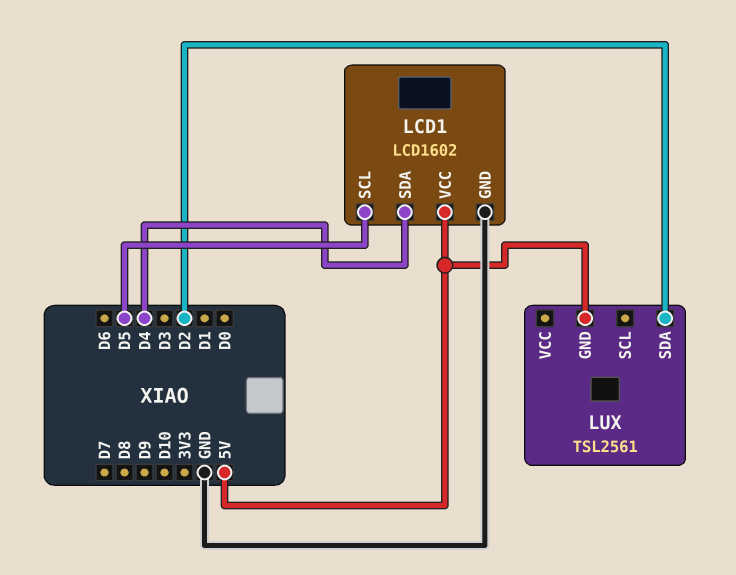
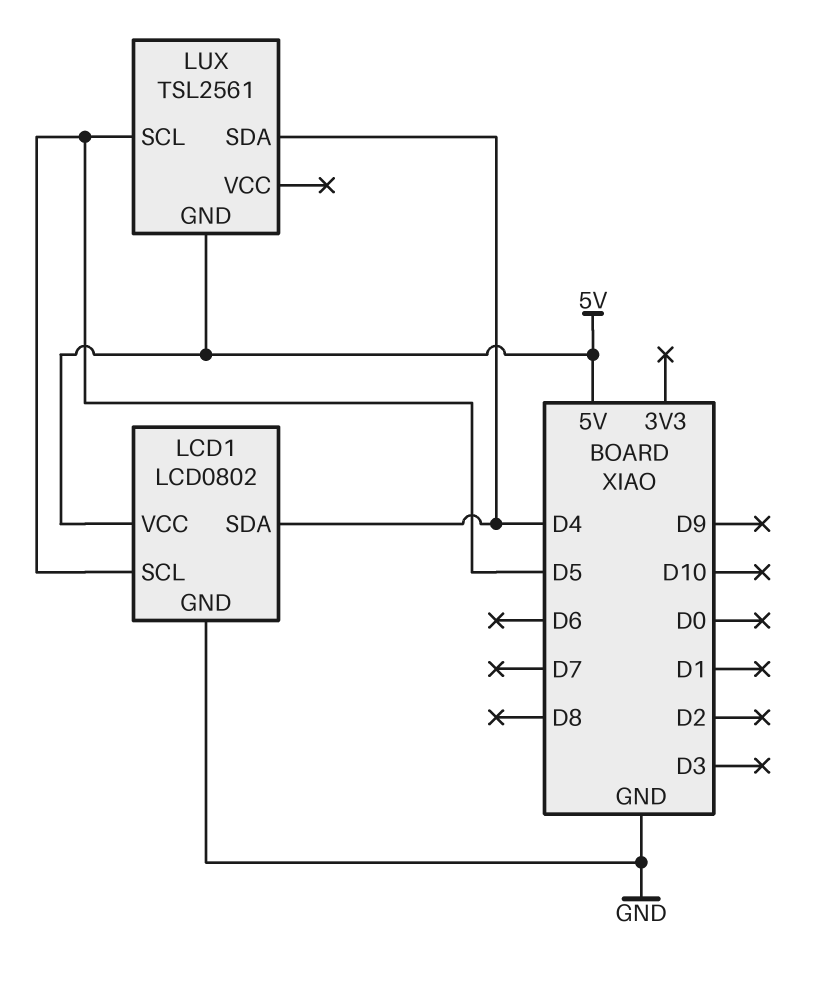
LCD1: LCD1602 -> LCD0802
LUX pin SCL: none -> D5
LUX pin SDA: D2 -> D4

